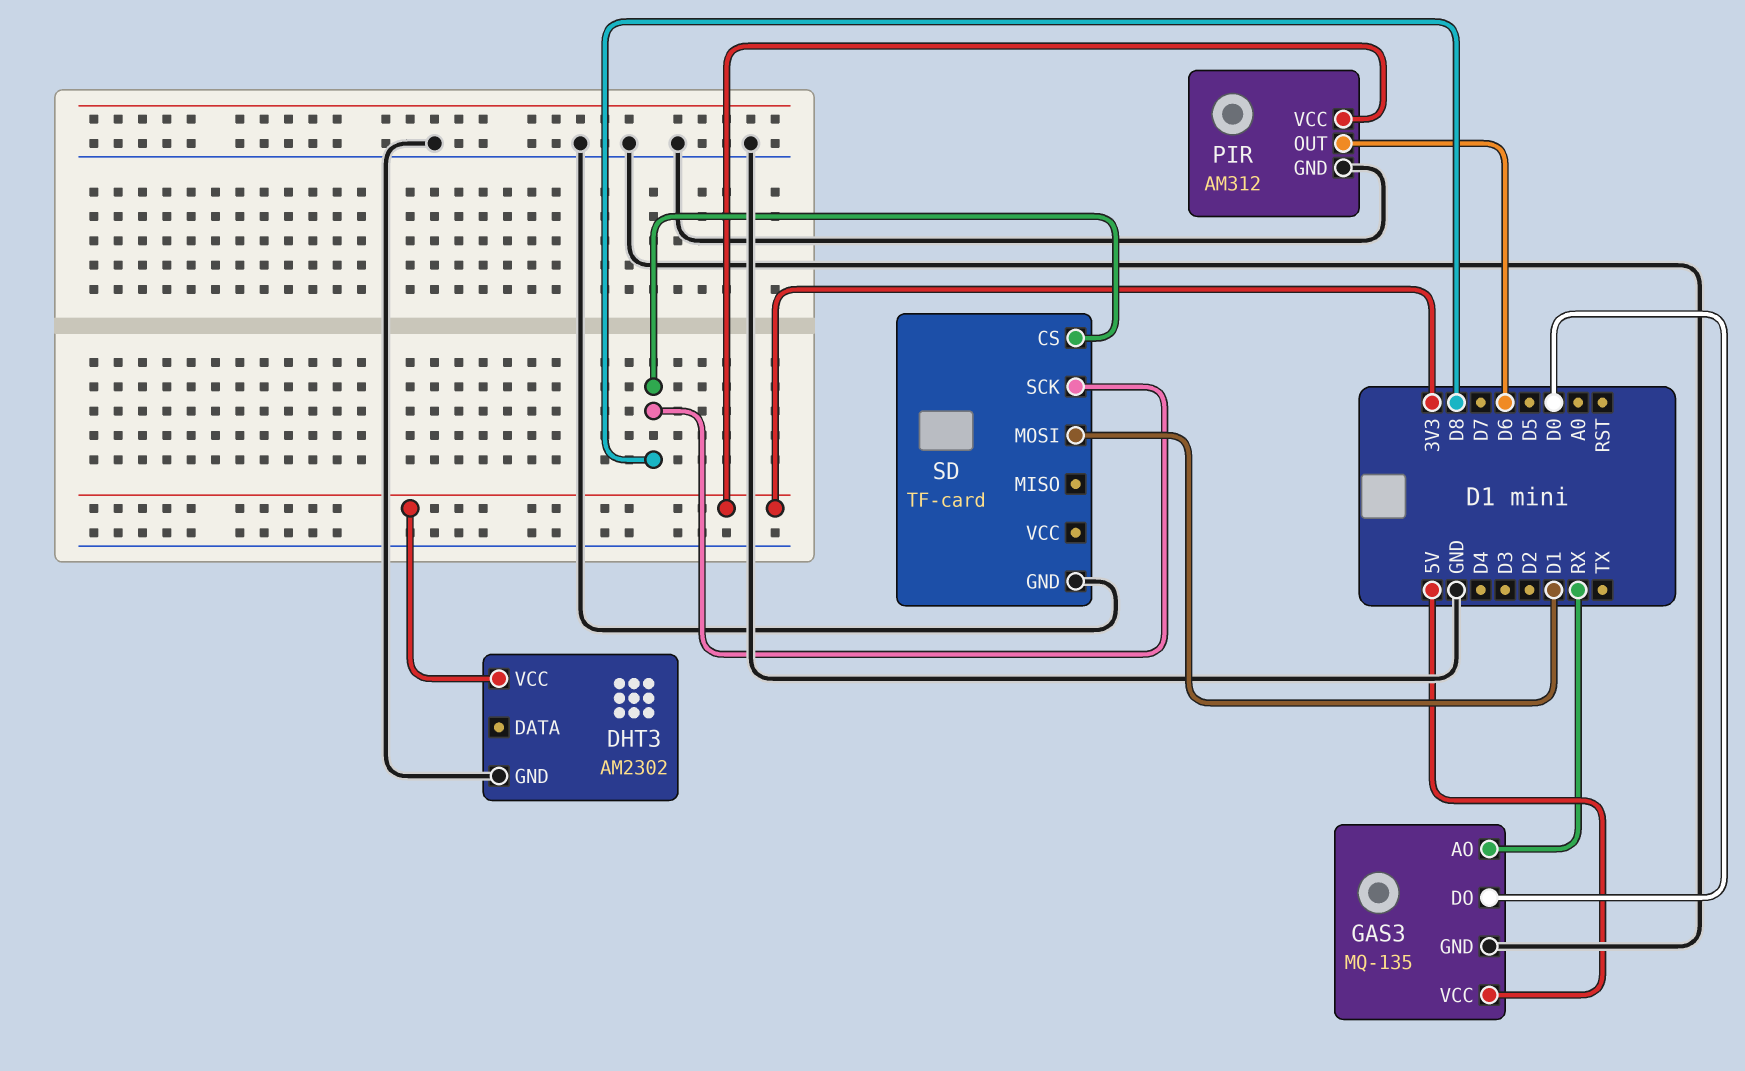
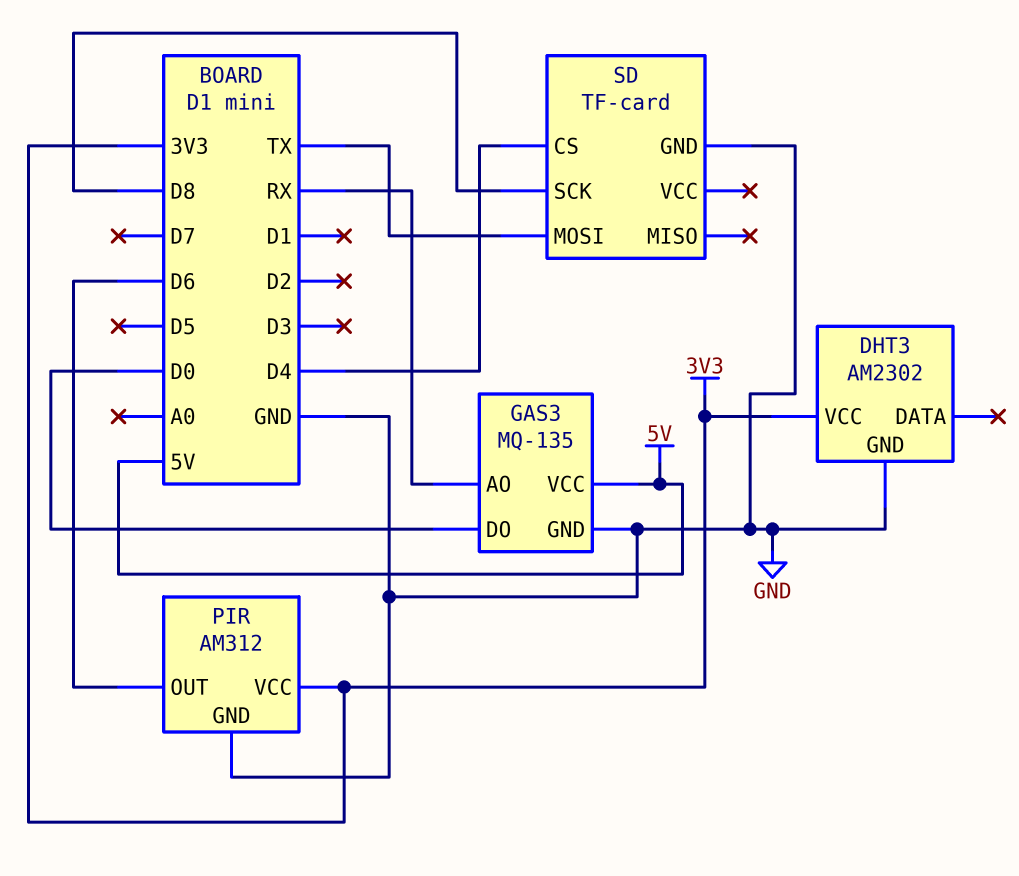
SD pin CS: D8 -> D4
SD pin MOSI: D1 -> TX

